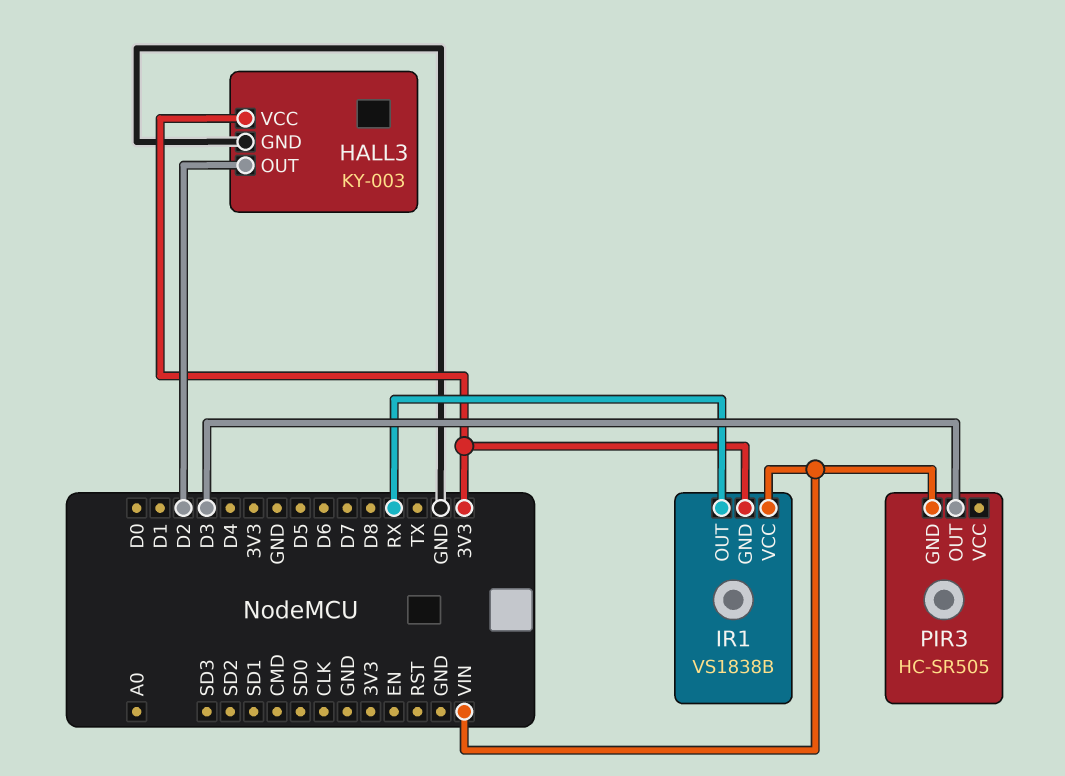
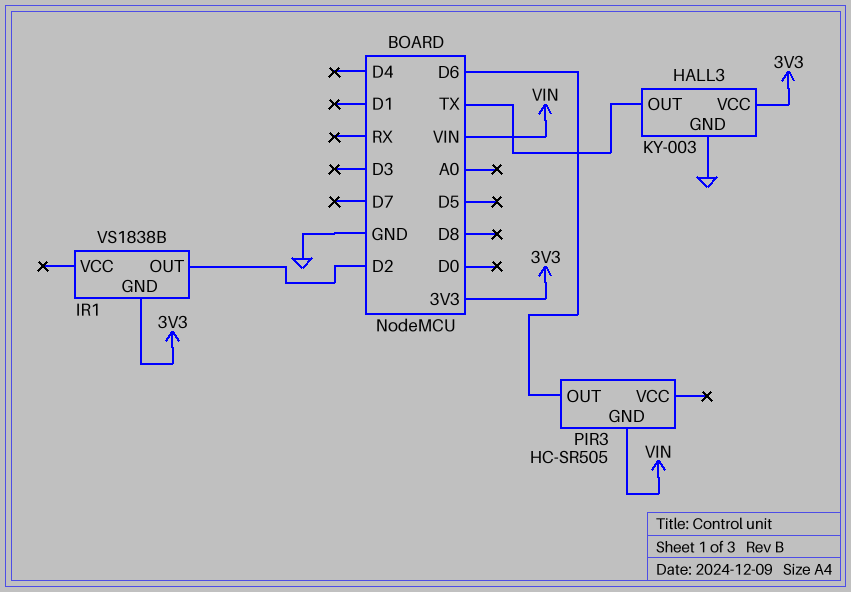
HALL3 pin OUT: D2 -> TX
IR1 pin OUT: RX -> D2
IR1 pin VCC: VIN -> none
PIR3 pin OUT: D3 -> D6

